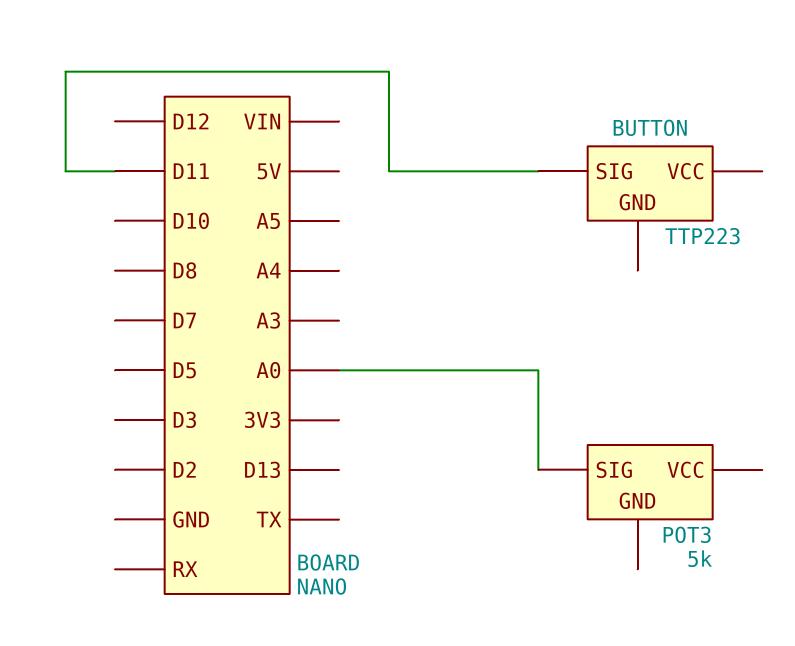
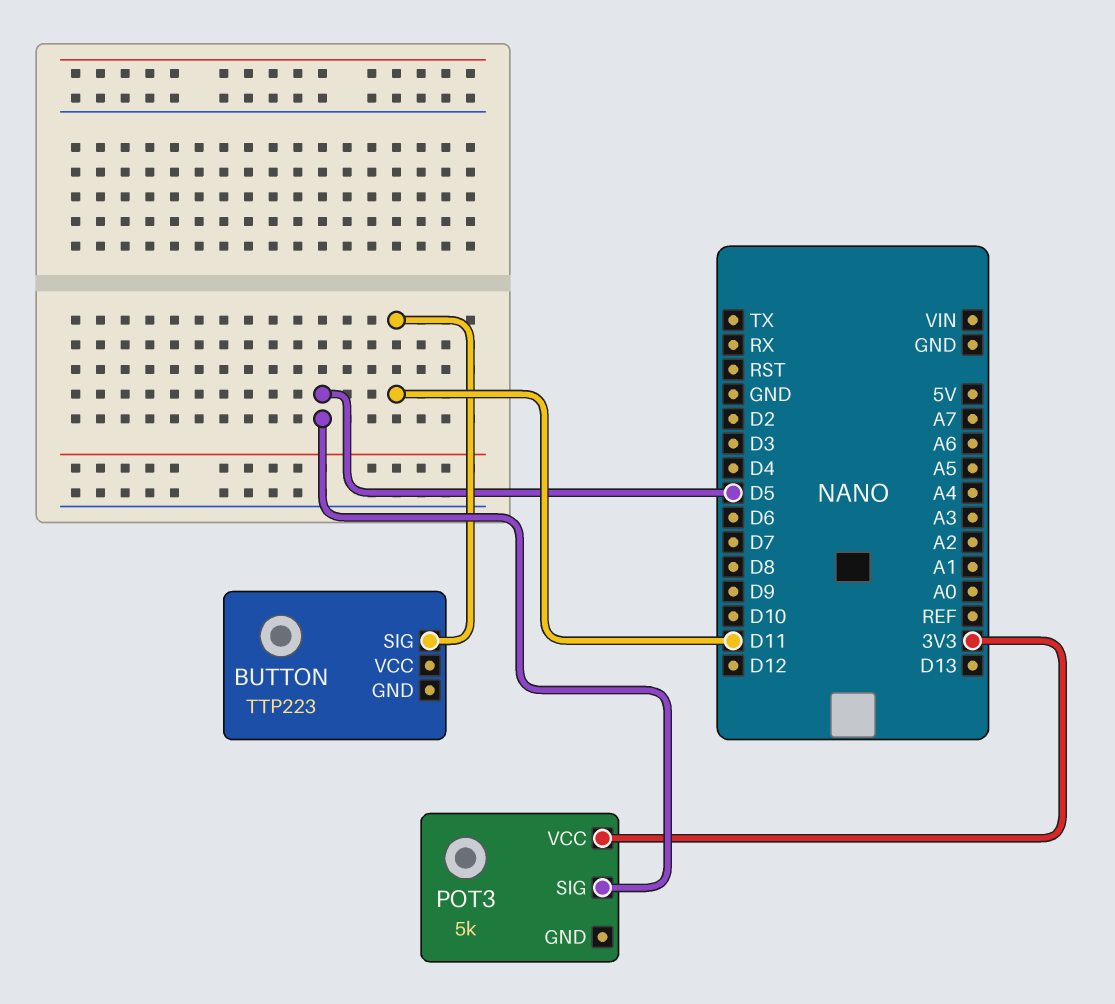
POT3 pin SIG: A0 -> D5
POT3 pin VCC: none -> 3V3

